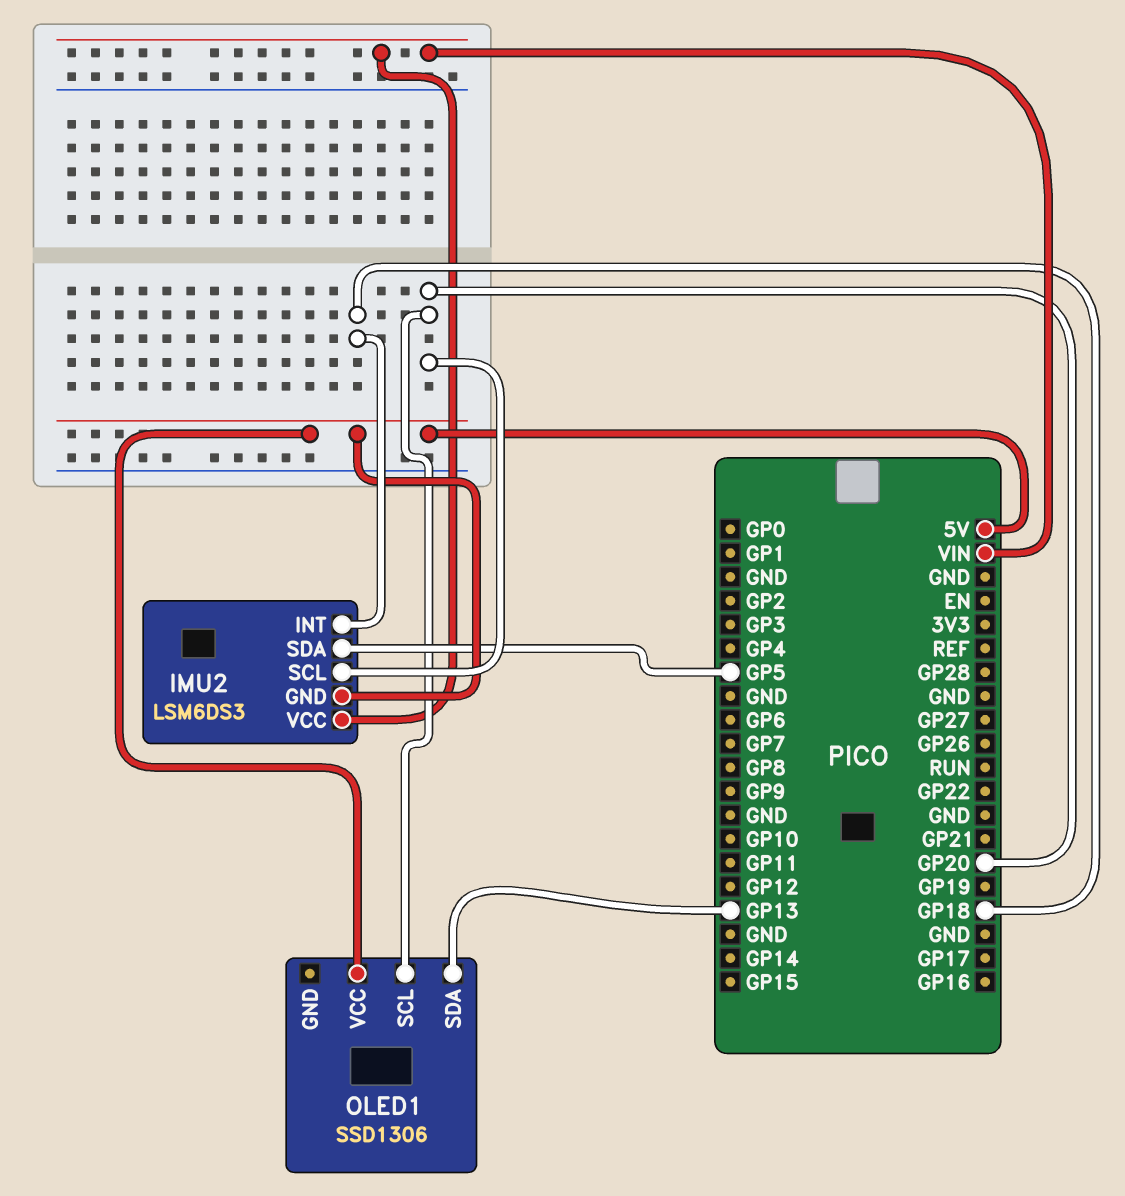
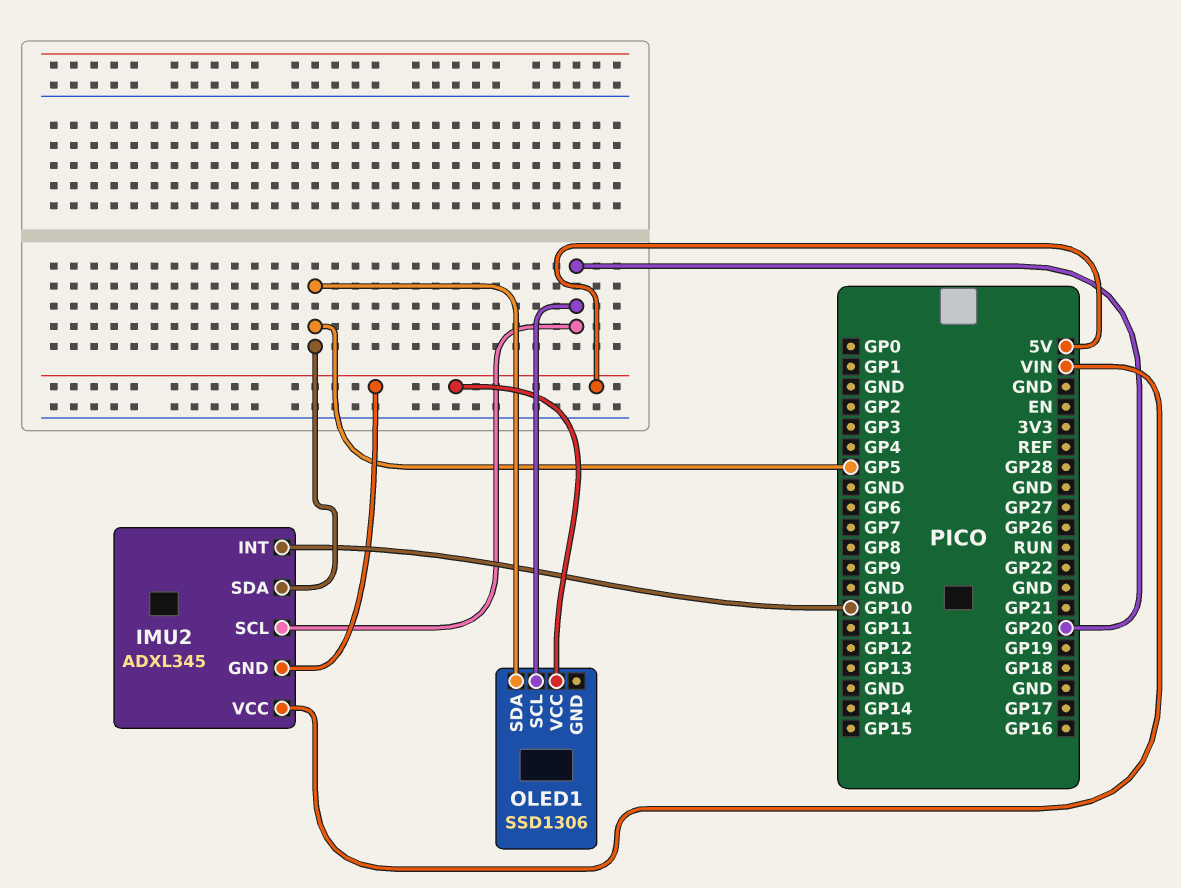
IMU2: LSM6DS3 -> ADXL345
IMU2 pin INT: GP18 -> GP10
OLED1 pin SDA: GP13 -> GP5

